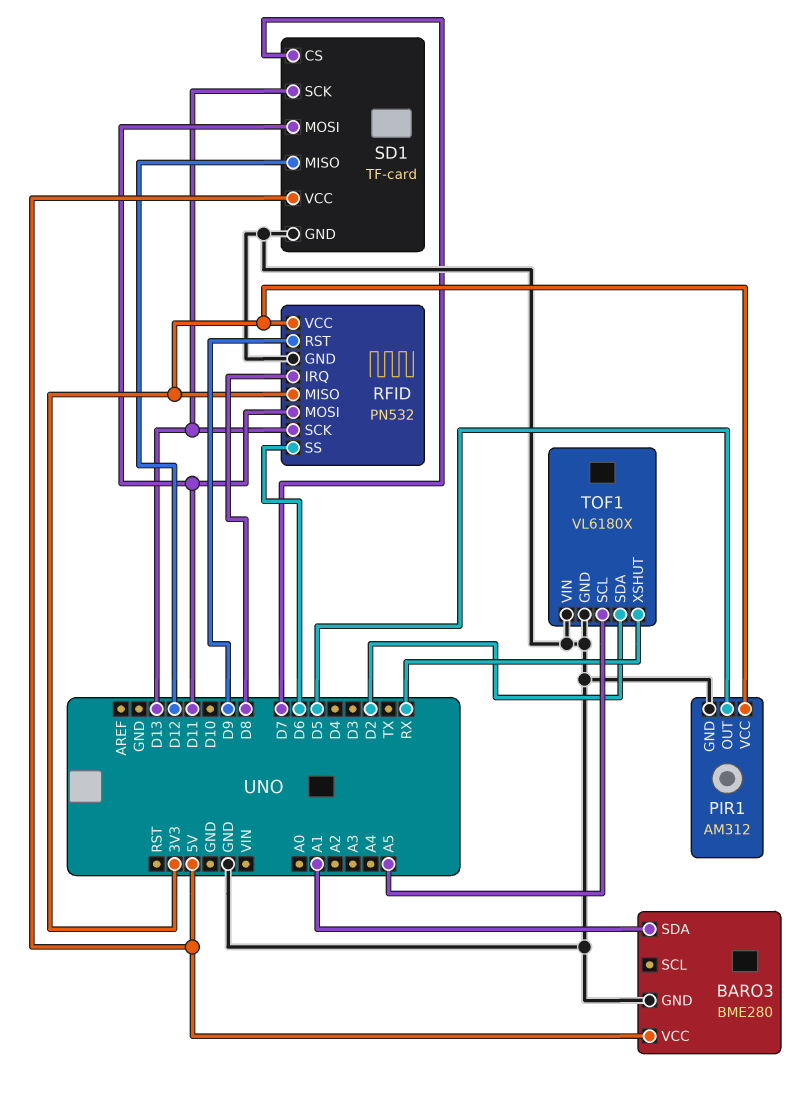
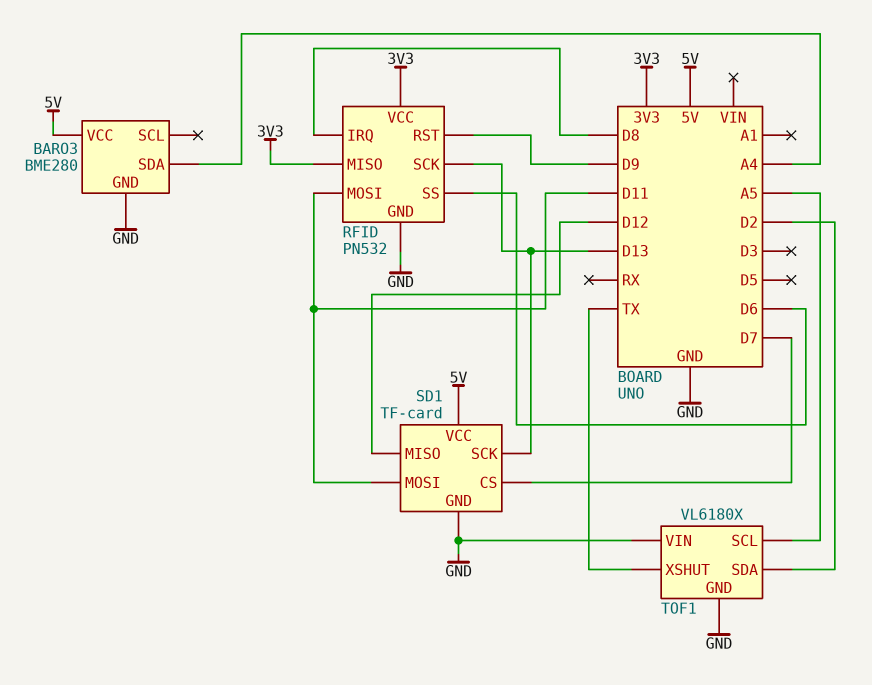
BARO3 pin SDA: A1 -> A4
PIR1: AM312 -> none
PIR1 pin GND: GND -> none
PIR1 pin OUT: D5 -> none
PIR1 pin VCC: 3V3 -> none
TOF1 pin XSHUT: RX -> TX

